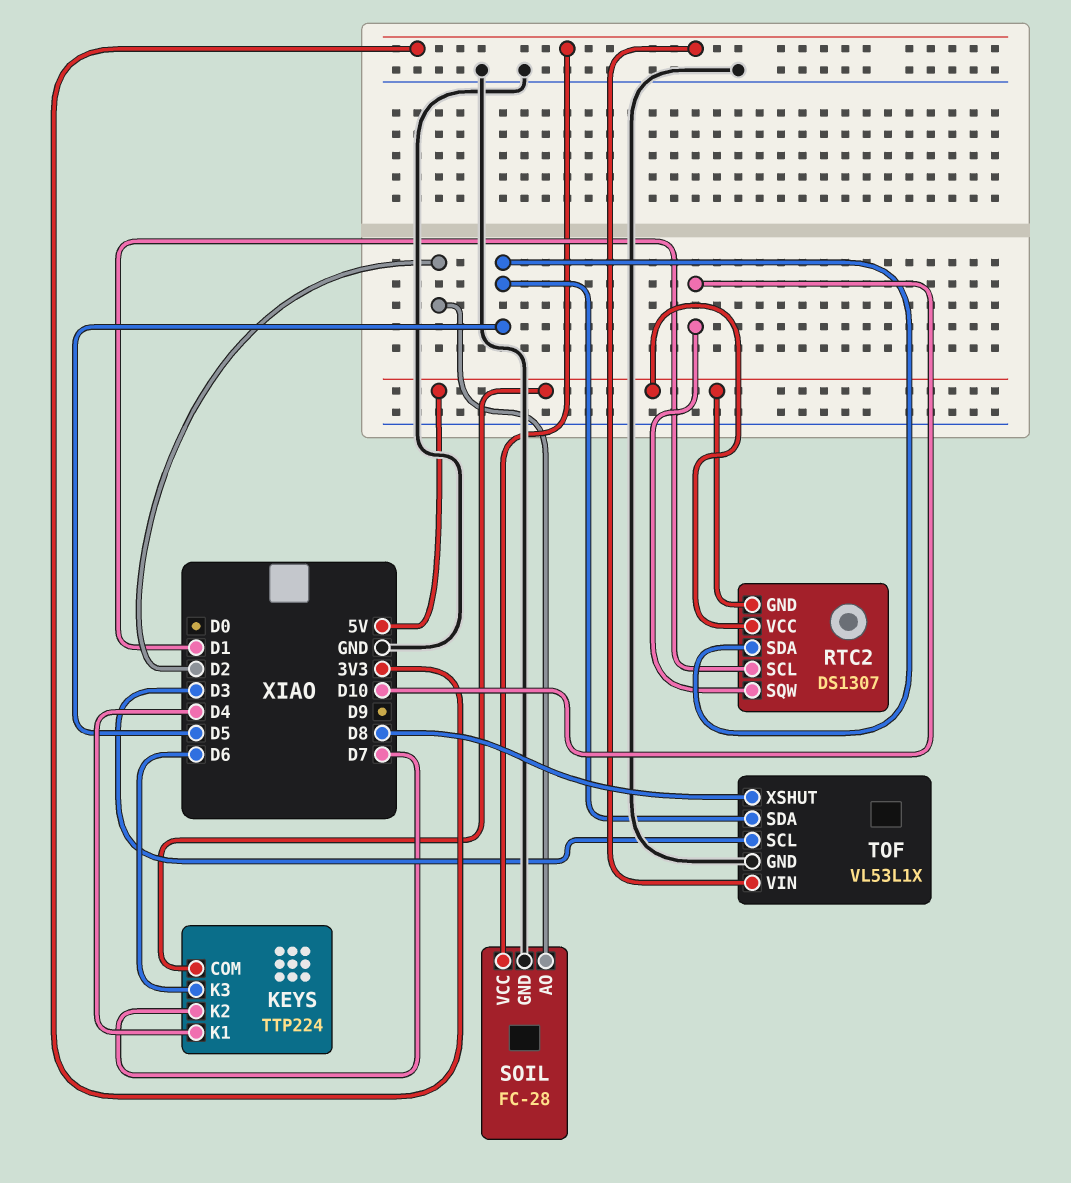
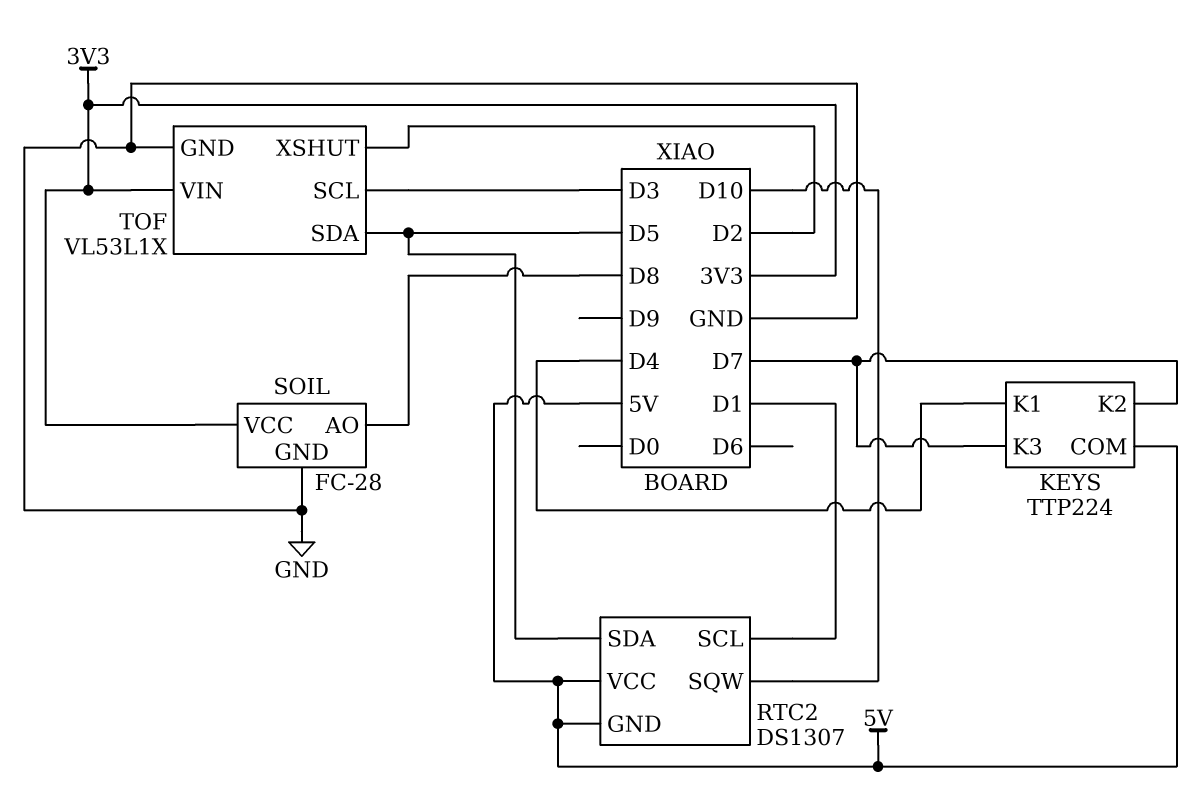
KEYS pin K3: D6 -> D7
SOIL pin AO: D2 -> D8
TOF pin XSHUT: D8 -> D2

